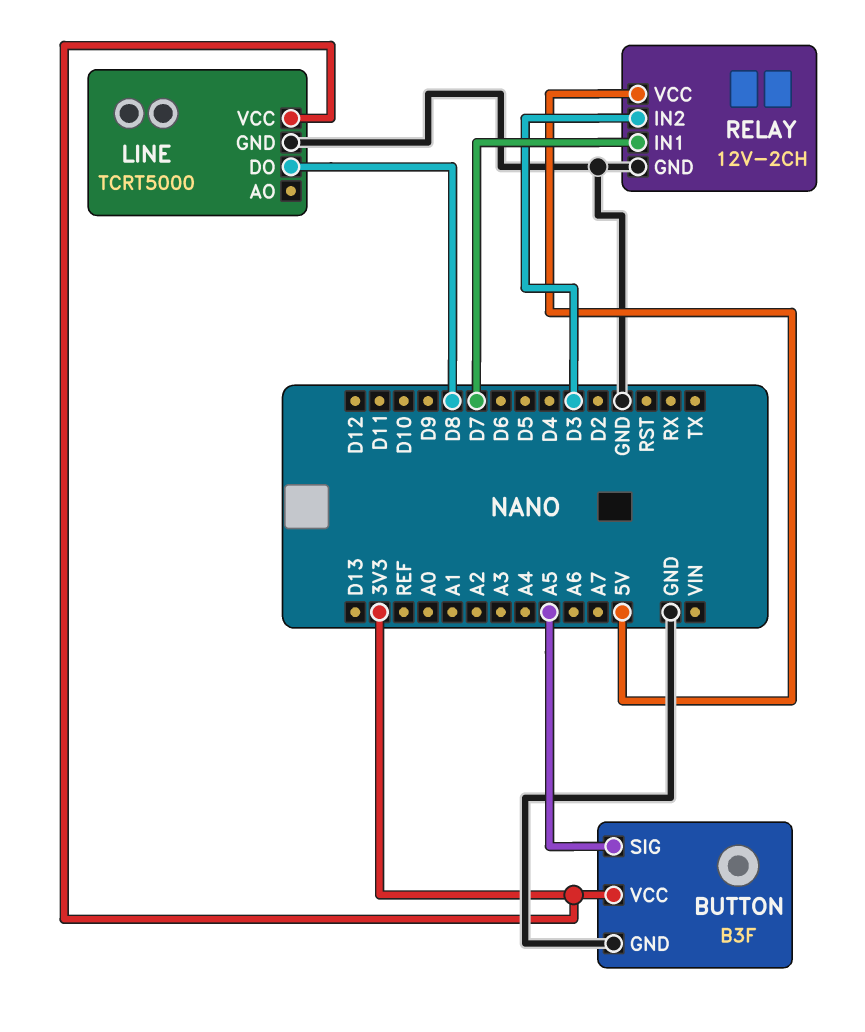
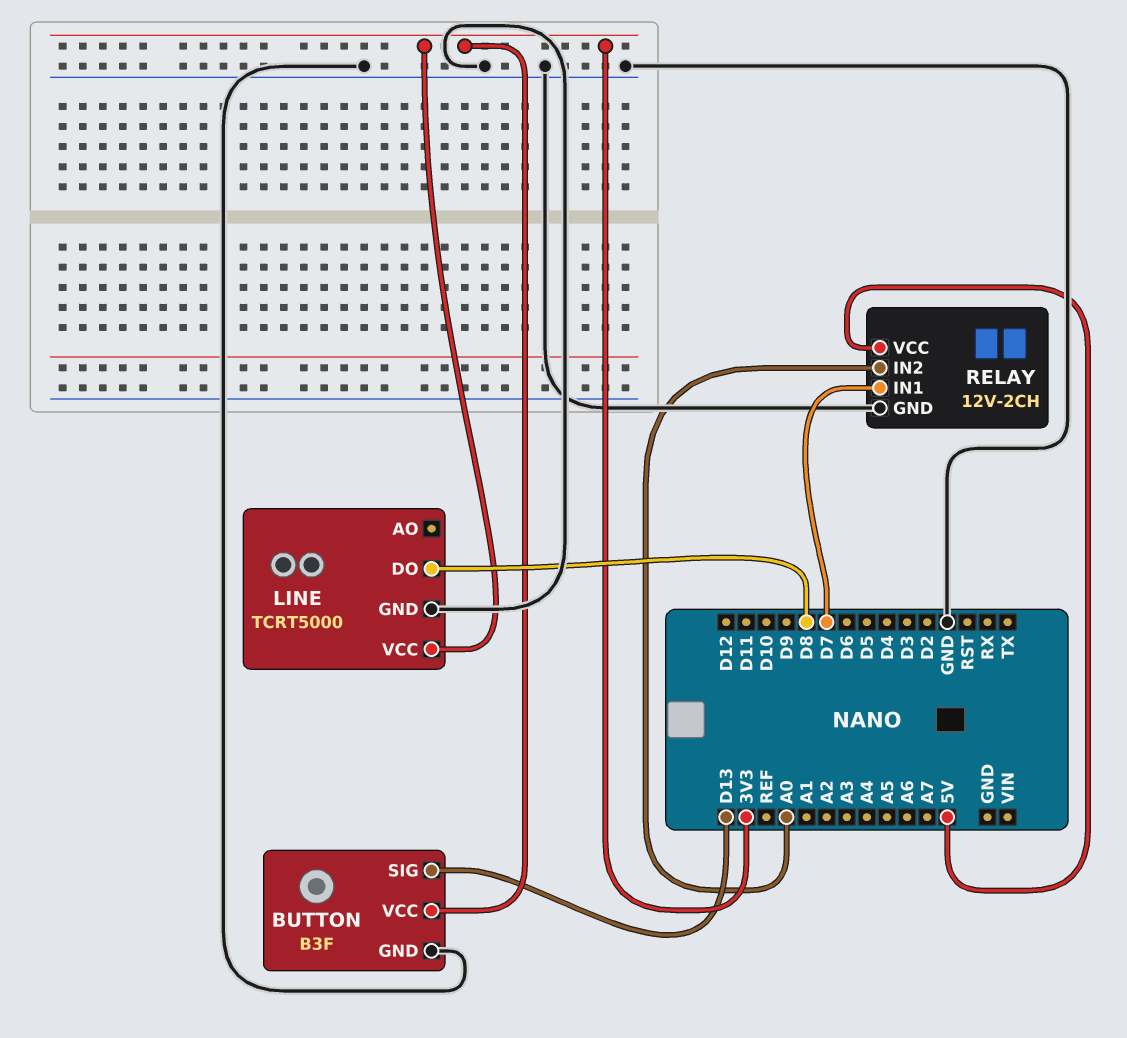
BUTTON pin SIG: A5 -> D13
RELAY pin IN2: D3 -> A0

